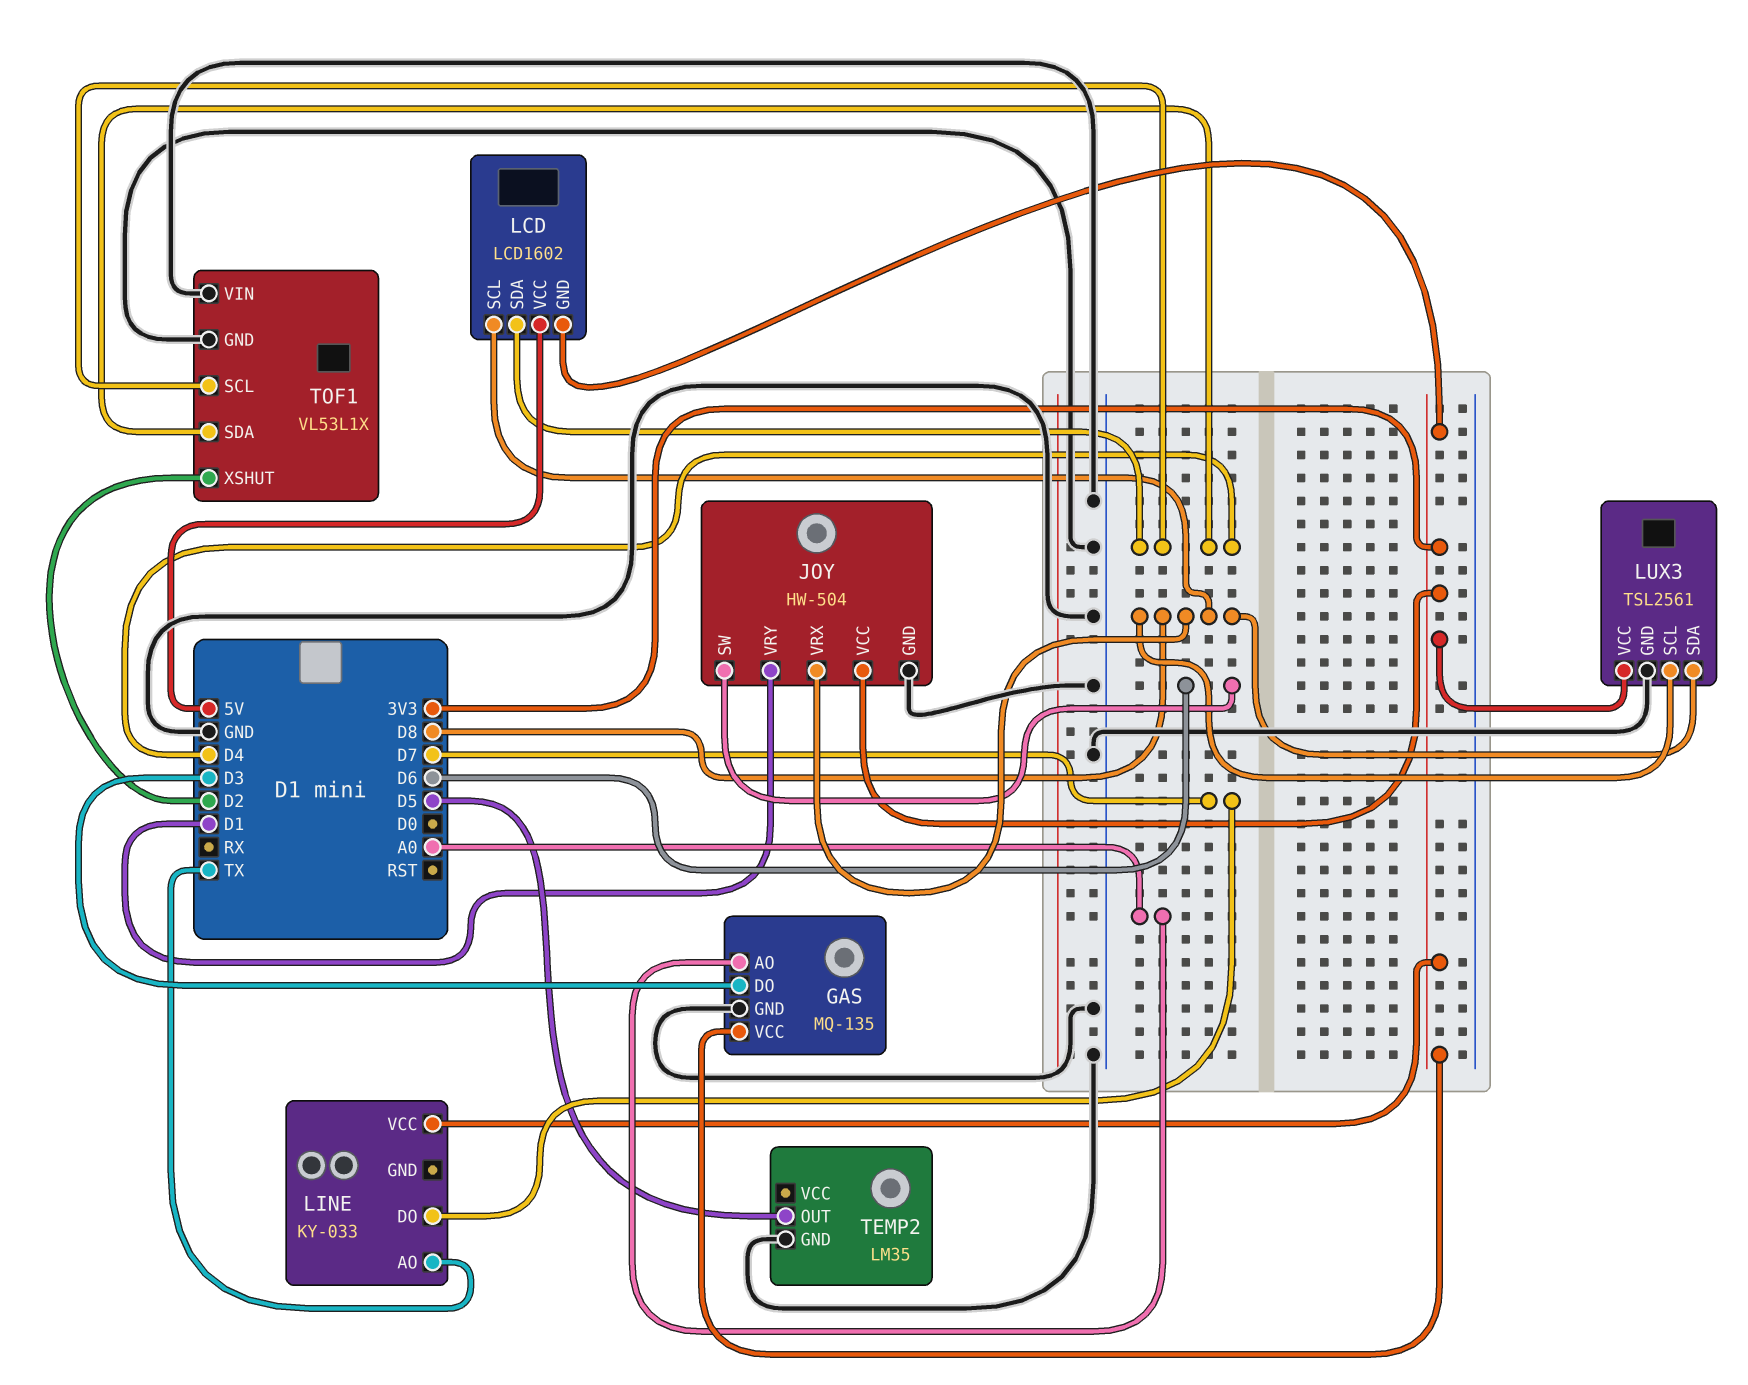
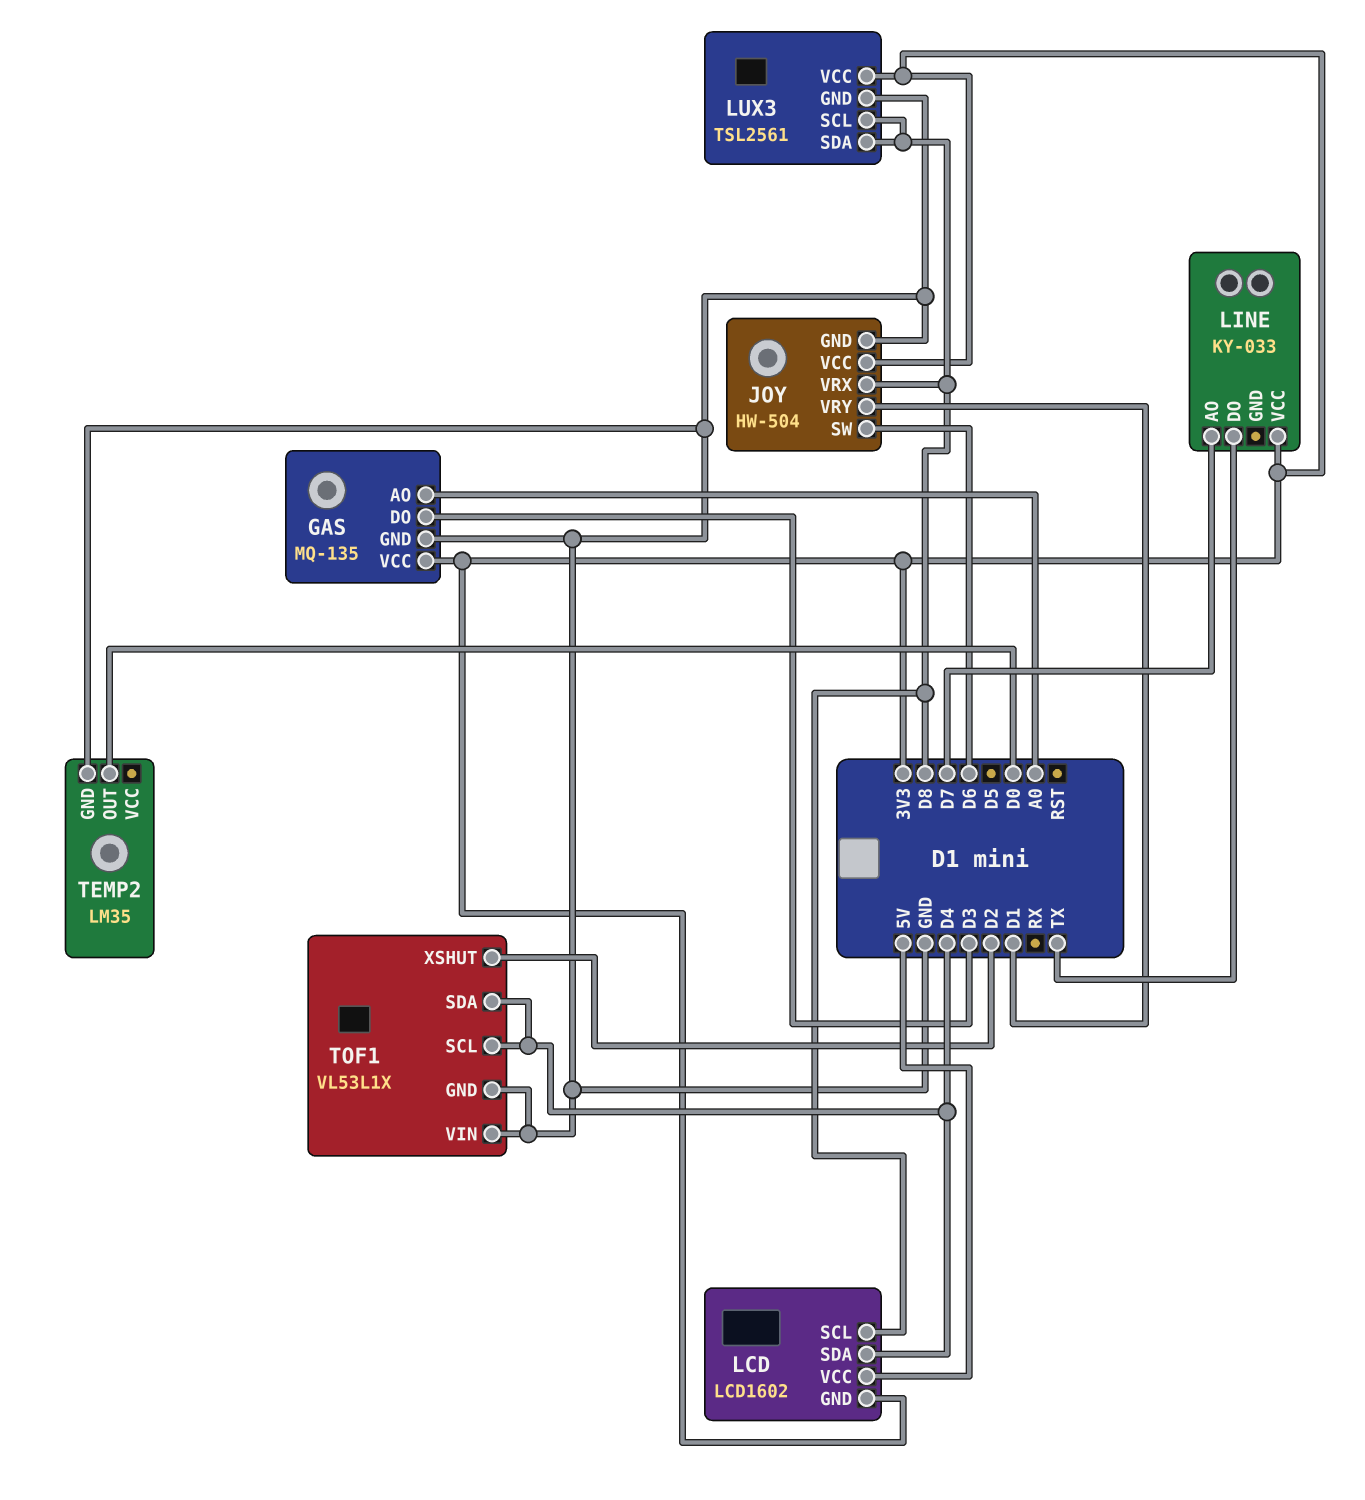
LINE pin AO: TX -> D7
LINE pin DO: D7 -> TX
TEMP2 pin OUT: D5 -> D0

